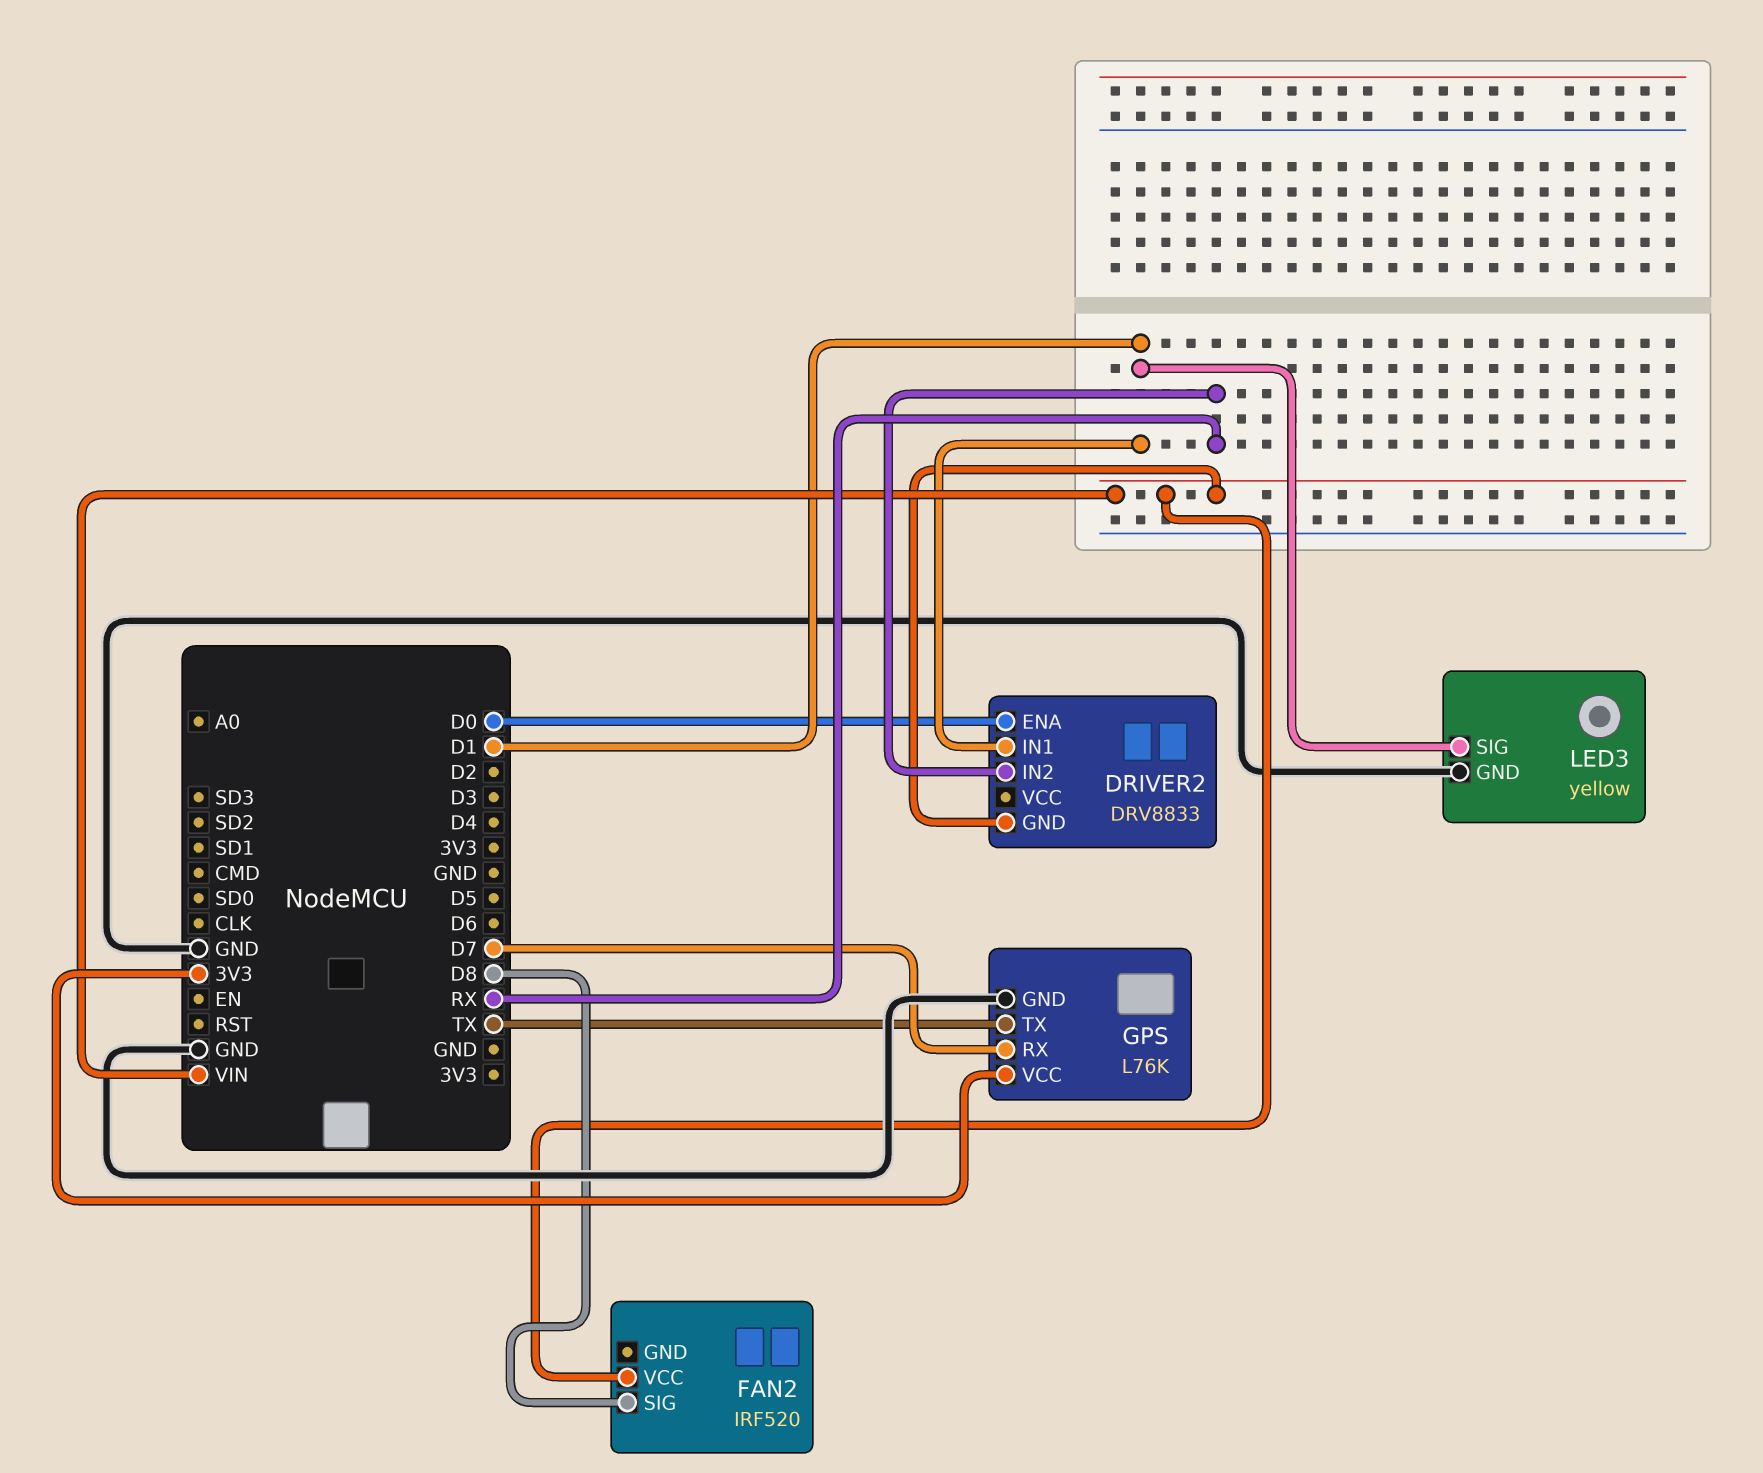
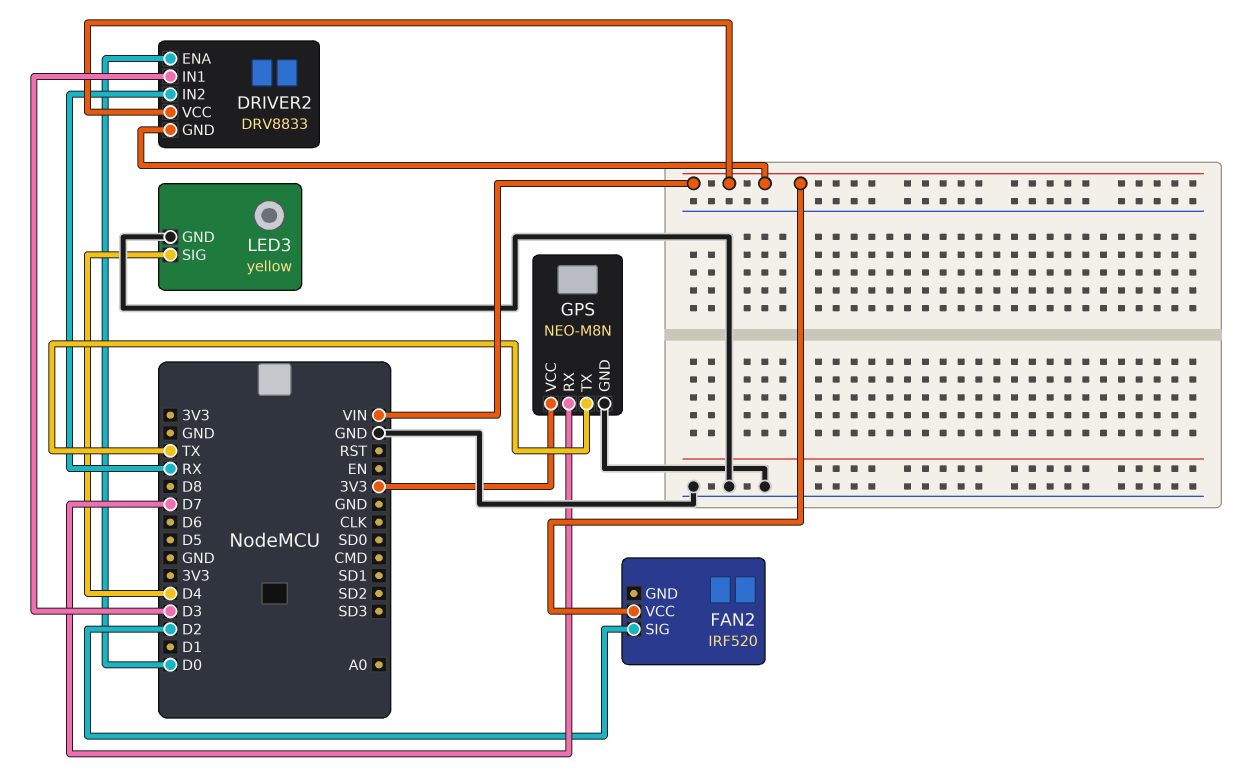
DRIVER2 pin IN1: D1 -> D3
DRIVER2 pin VCC: none -> VIN
FAN2 pin SIG: D8 -> D2
GPS: L76K -> NEO-M8N
LED3 pin SIG: D1 -> D4

